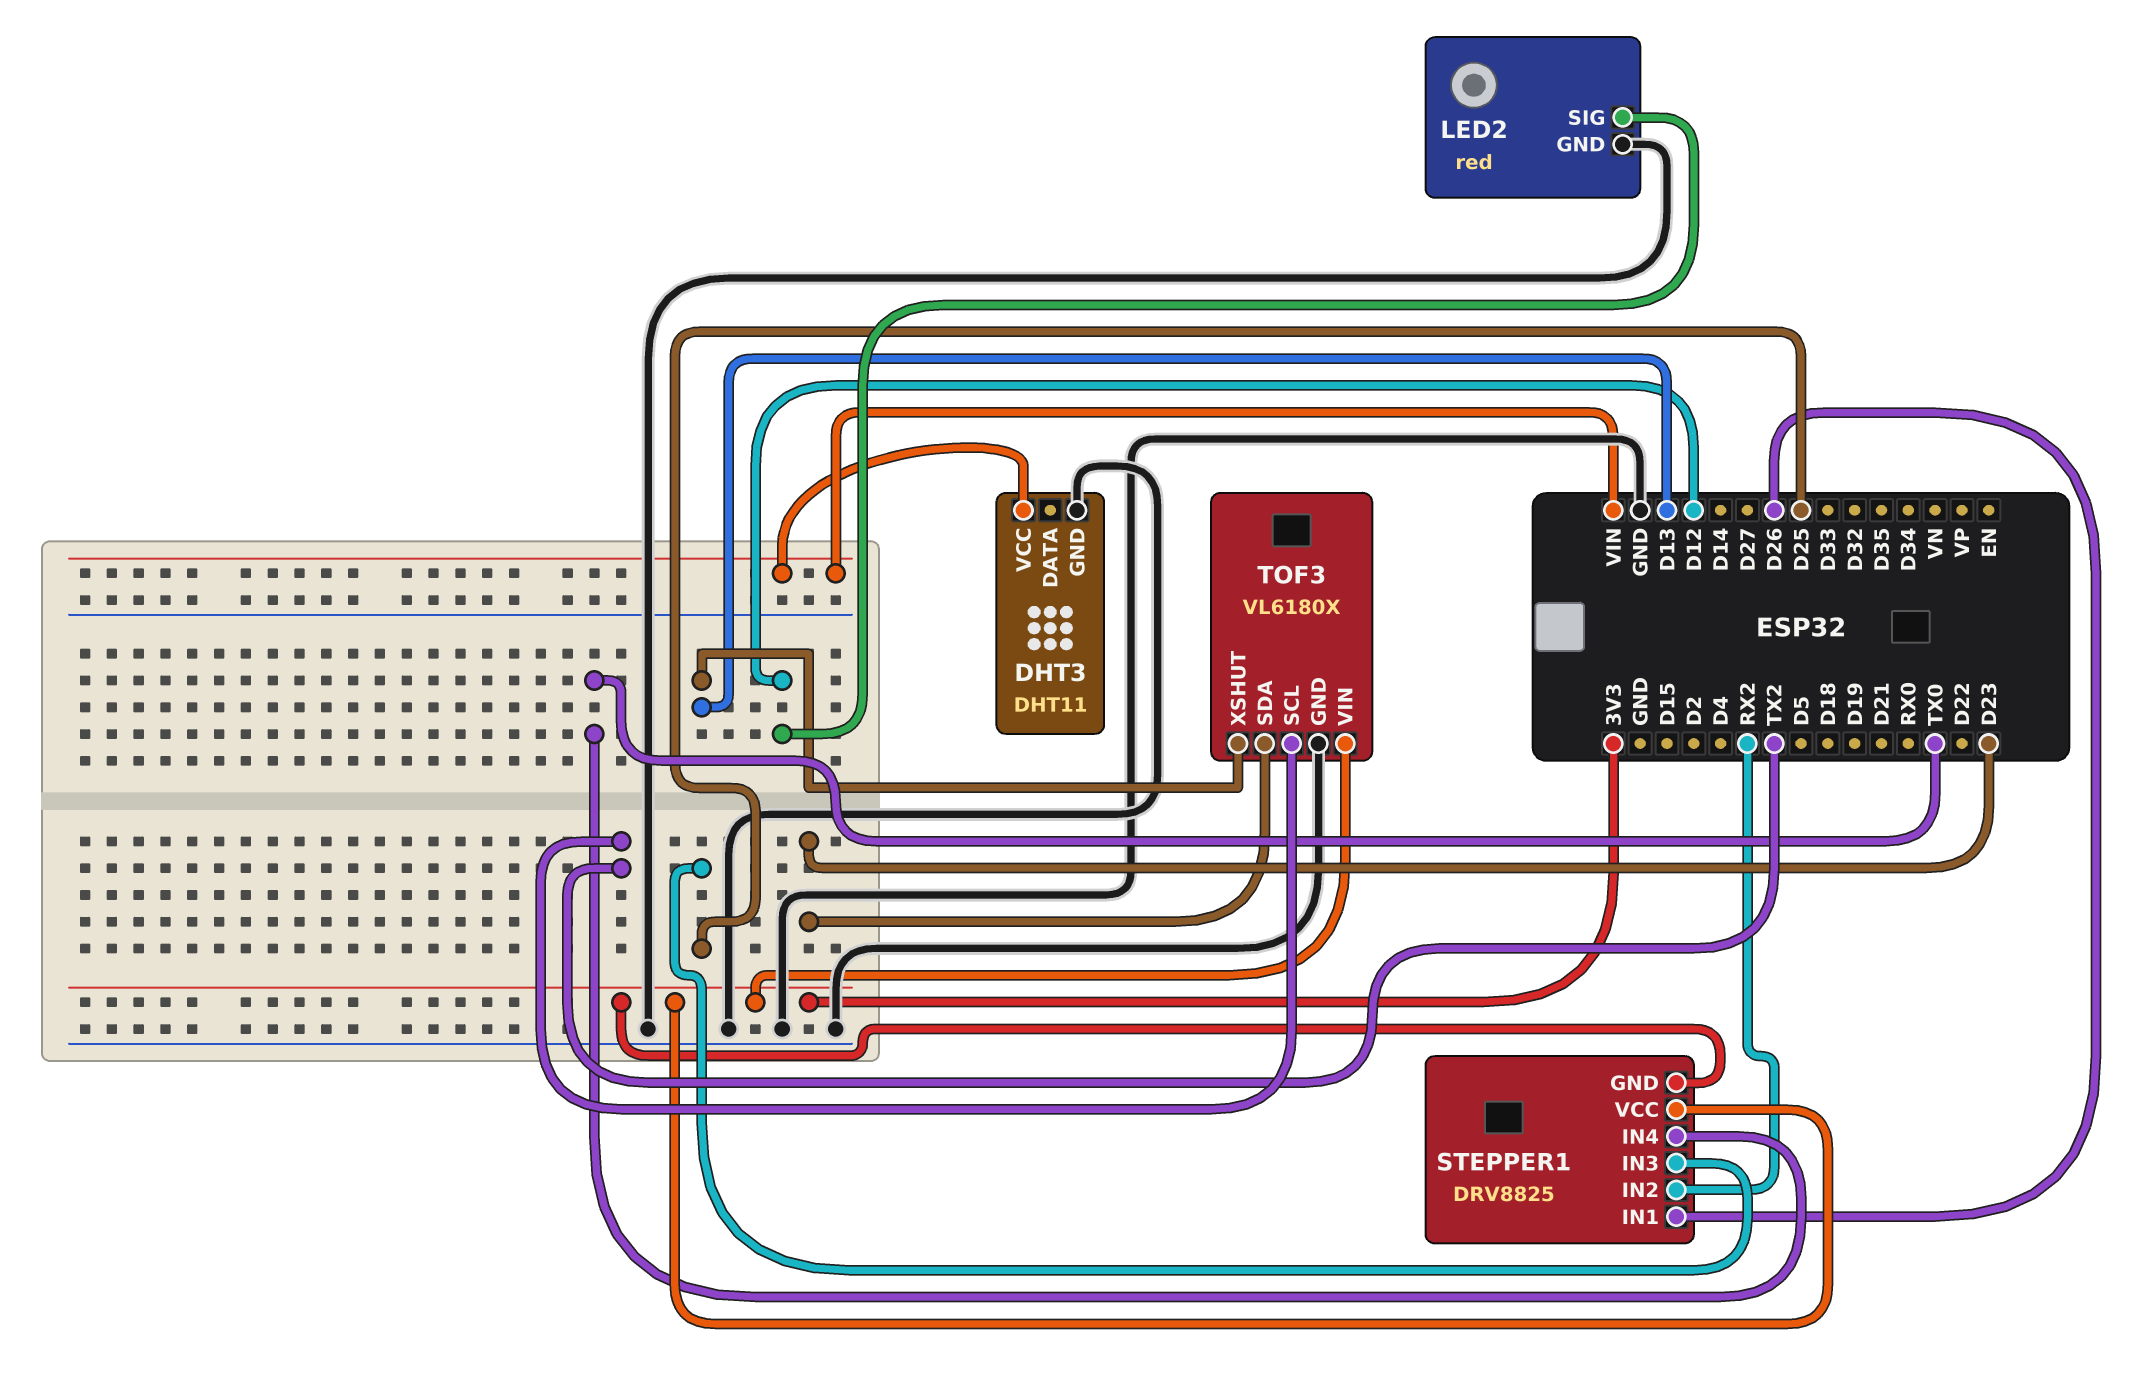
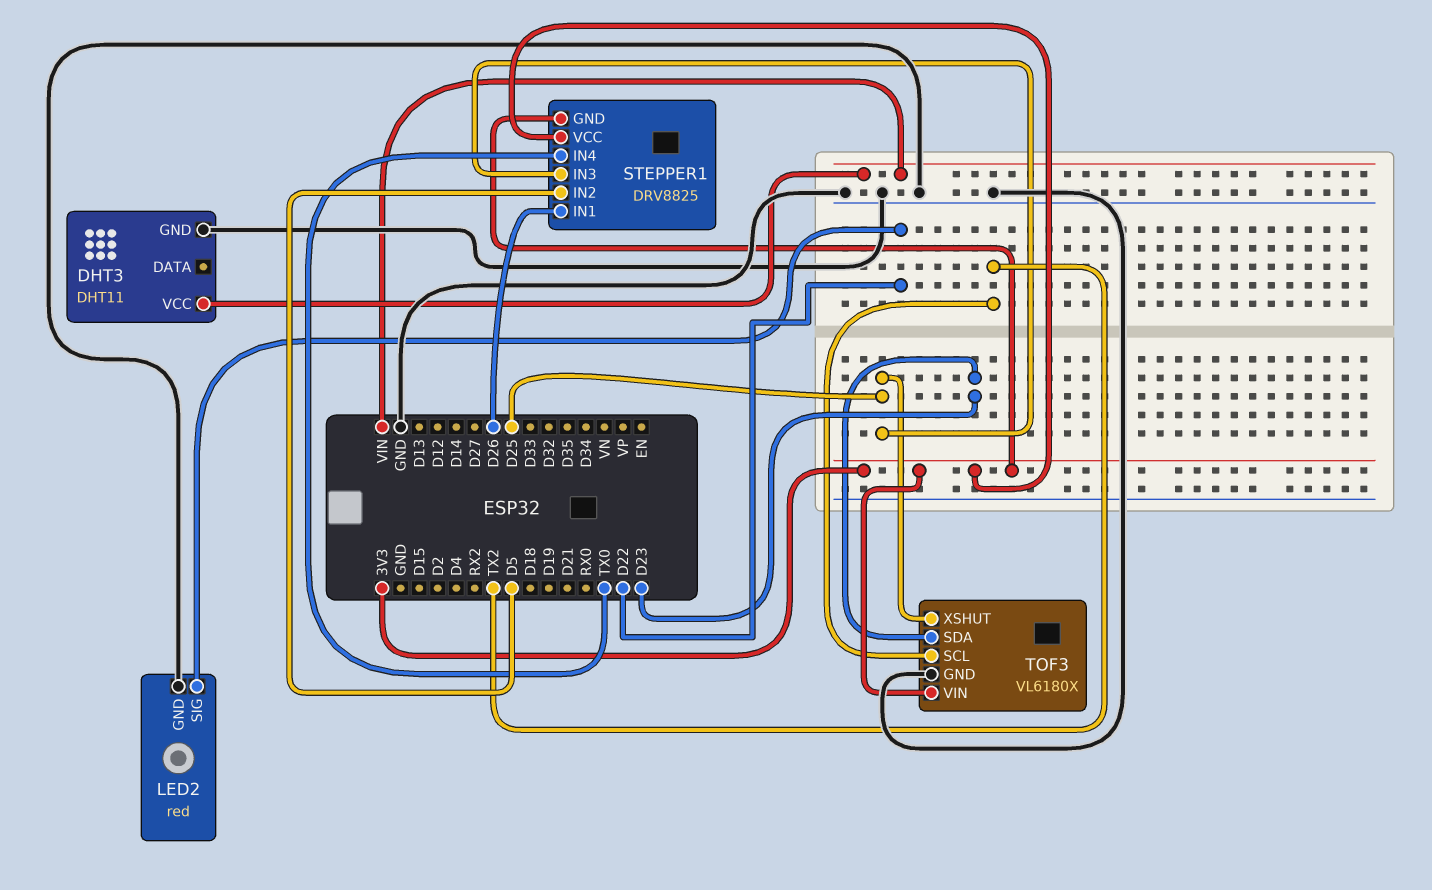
LED2 pin SIG: D12 -> D22
STEPPER1 pin IN2: RX2 -> D5
TOF3 pin XSHUT: D13 -> D25

